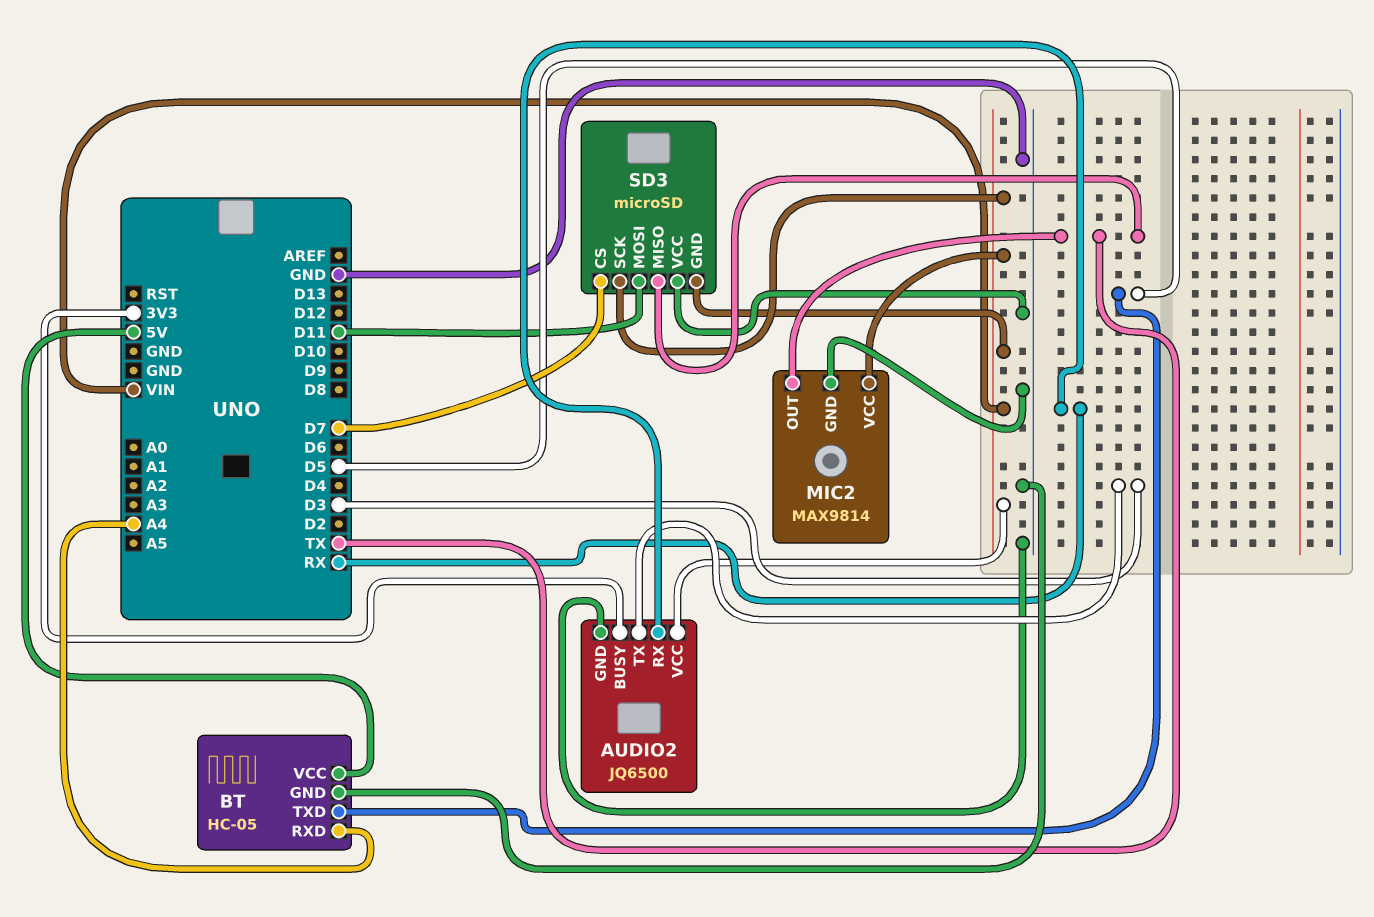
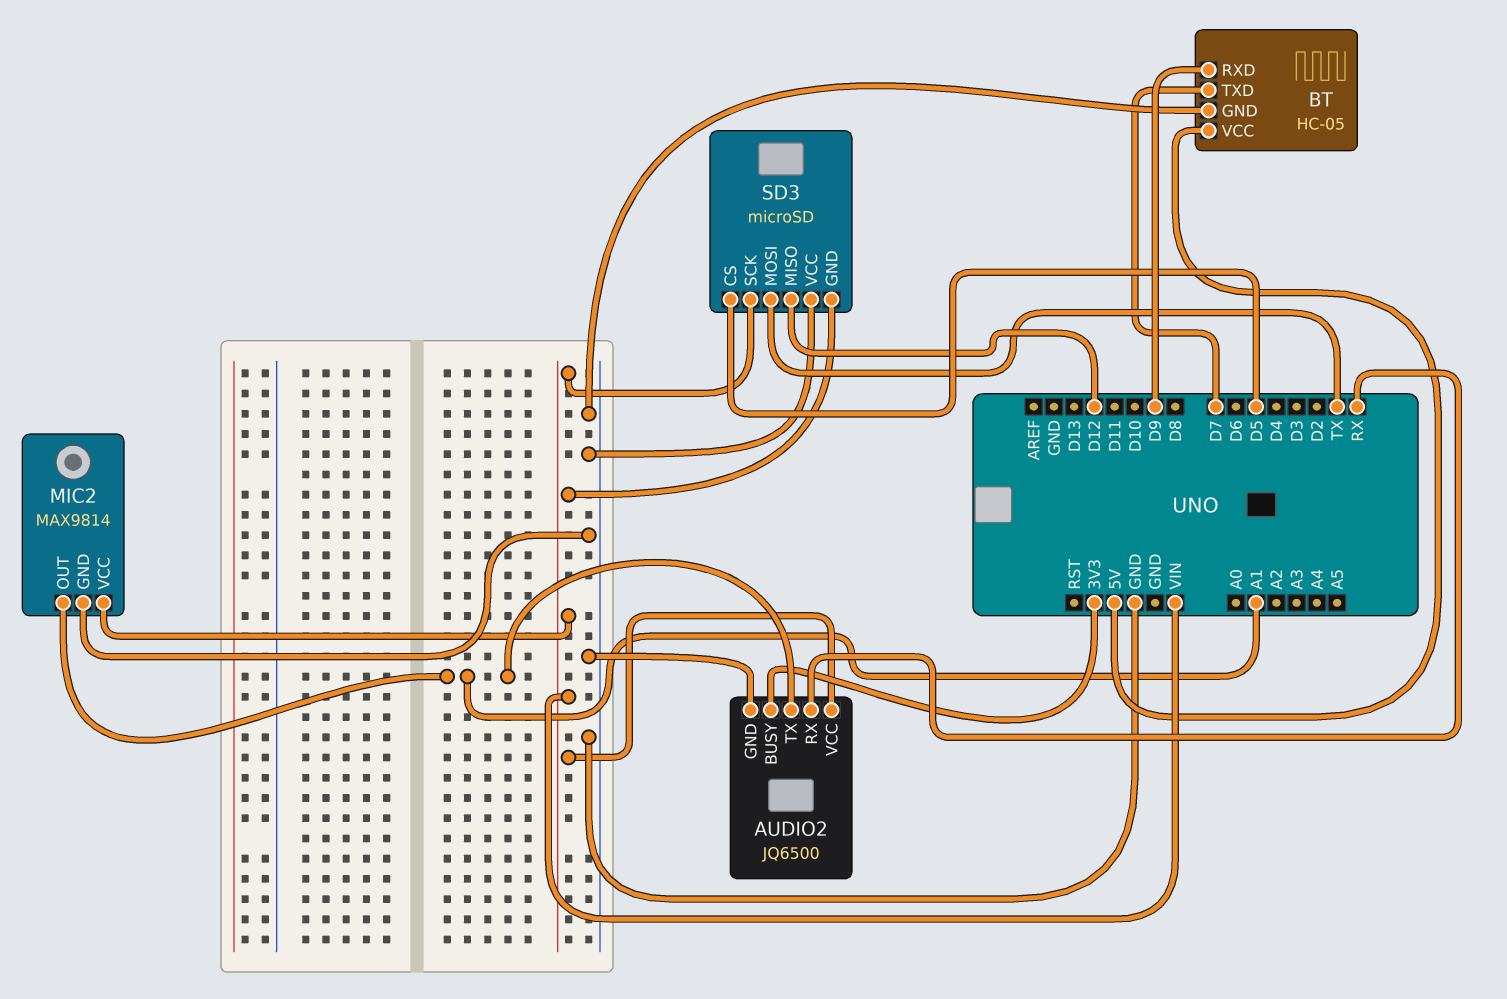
AUDIO2 pin TX: D3 -> A1
BT pin RXD: A4 -> D9
BT pin TXD: D5 -> D7
MIC2 pin OUT: TX -> A1
SD3 pin CS: D7 -> D5
SD3 pin MISO: TX -> D12
SD3 pin MOSI: D11 -> TX

